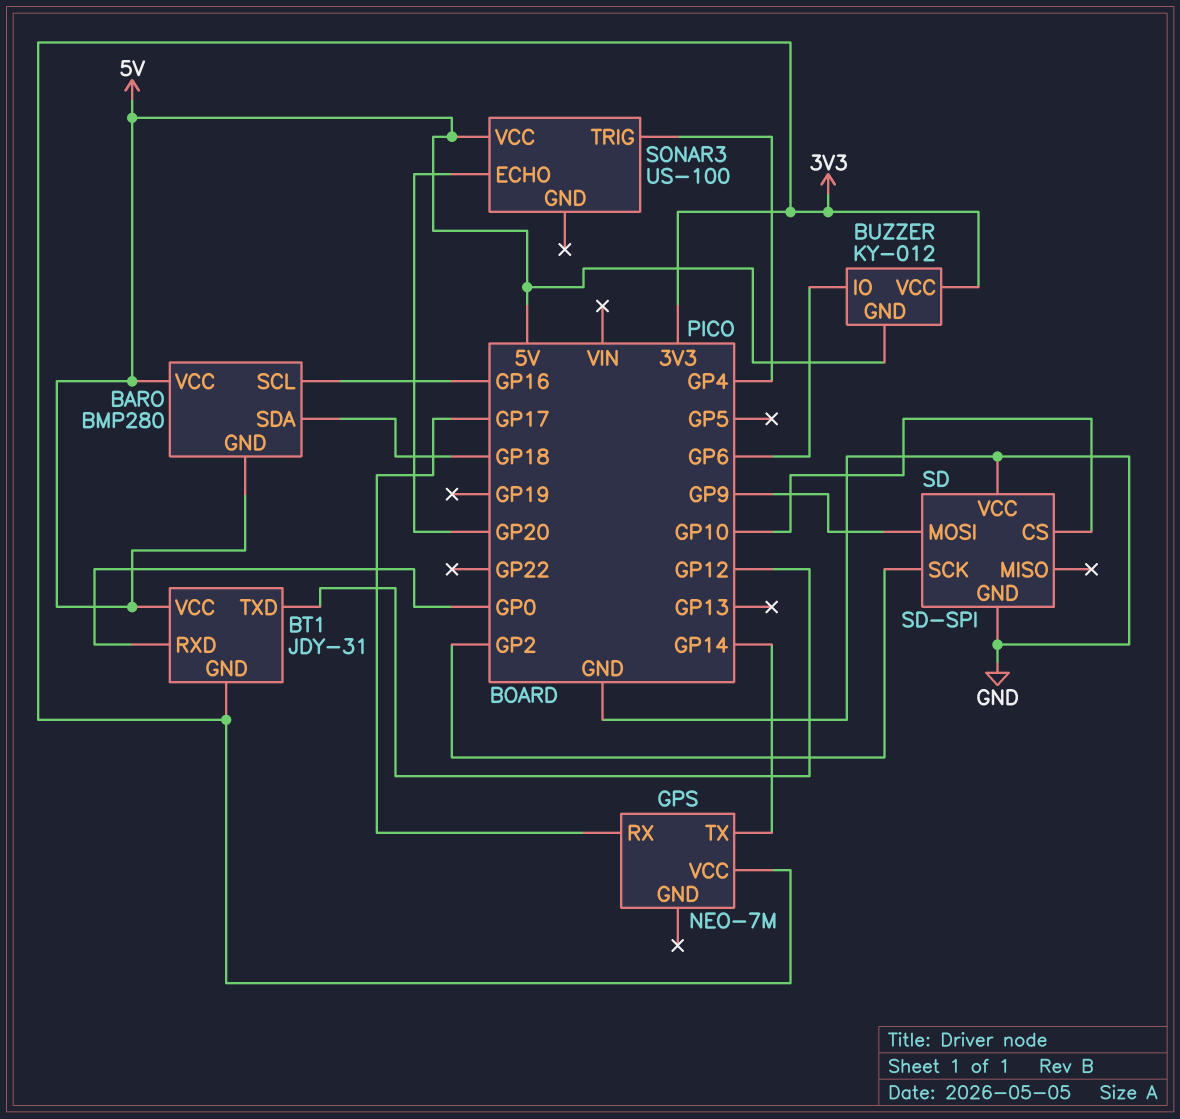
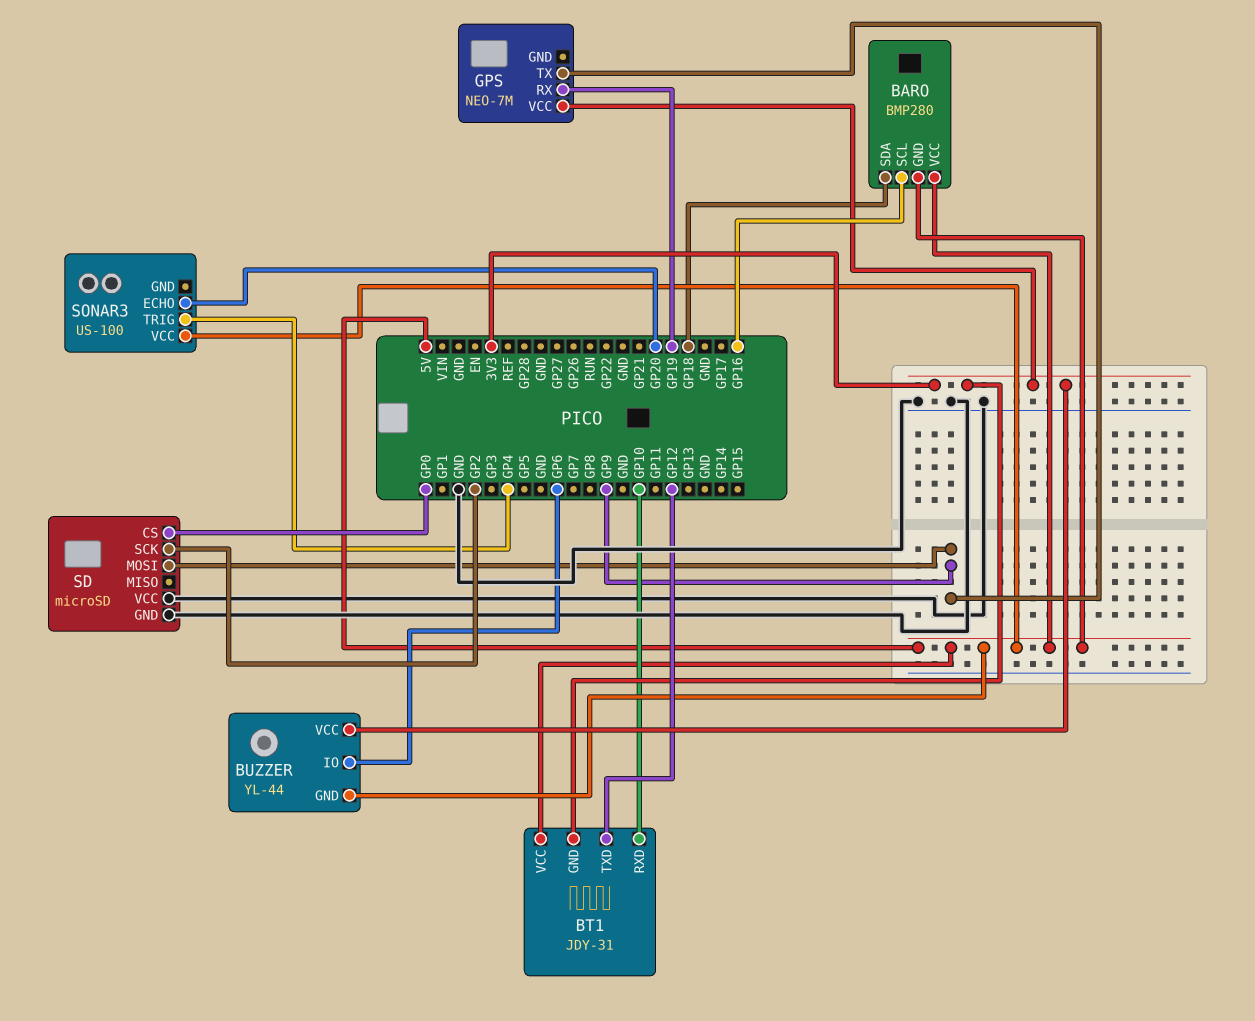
BT1 pin RXD: GP0 -> GP10
BUZZER: KY-012 -> YL-44
GPS pin RX: GP17 -> GP19
GPS pin TX: GP14 -> GP9
SD: SD-SPI -> microSD
SD pin CS: GP10 -> GP0

